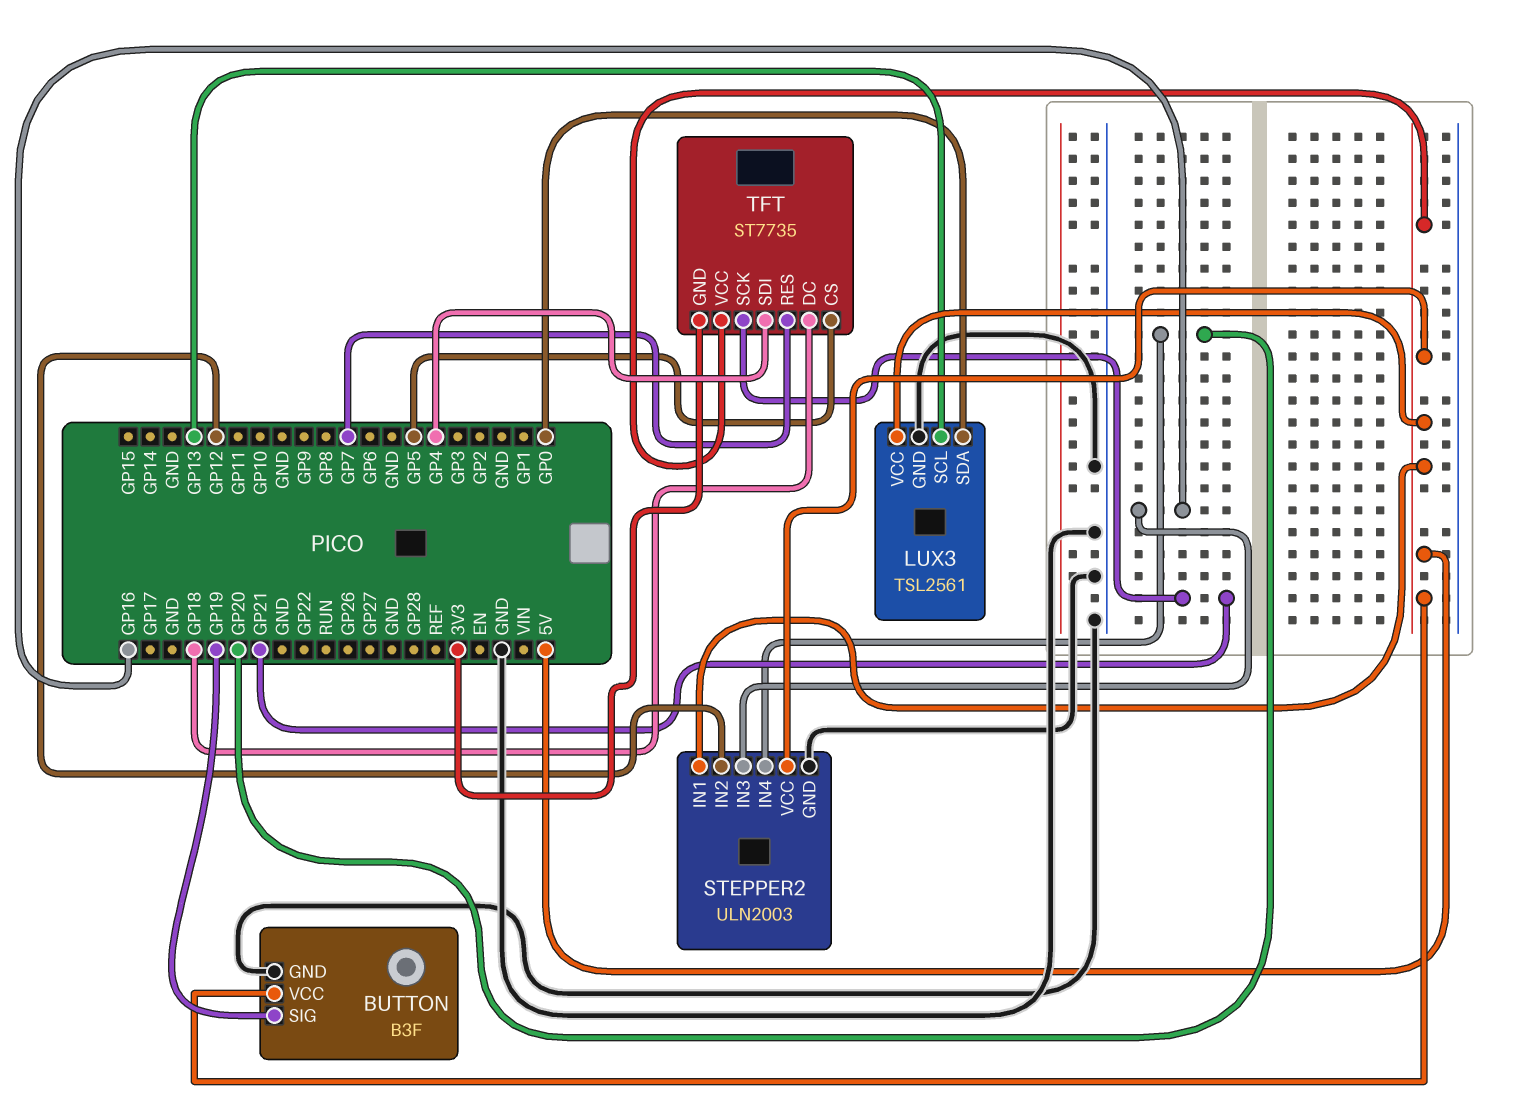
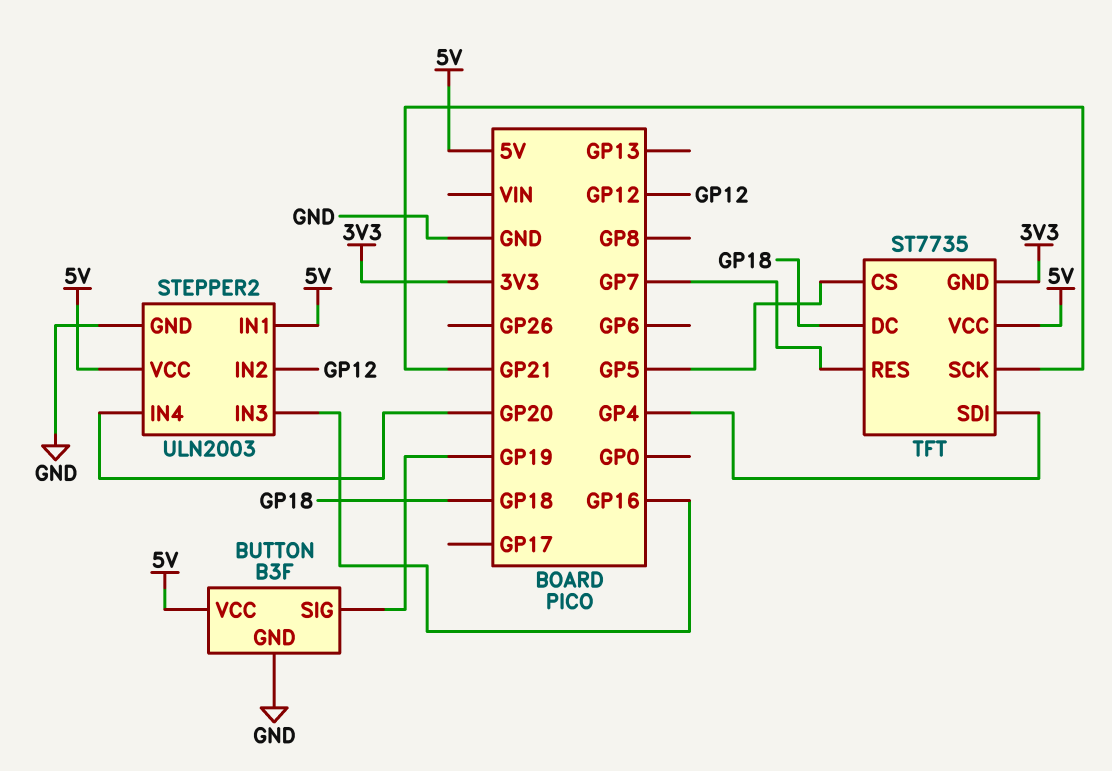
LUX3: TSL2561 -> none
LUX3 pin GND: GND -> none
LUX3 pin SCL: GP13 -> none
LUX3 pin SDA: GP0 -> none
LUX3 pin VCC: 5V -> none

